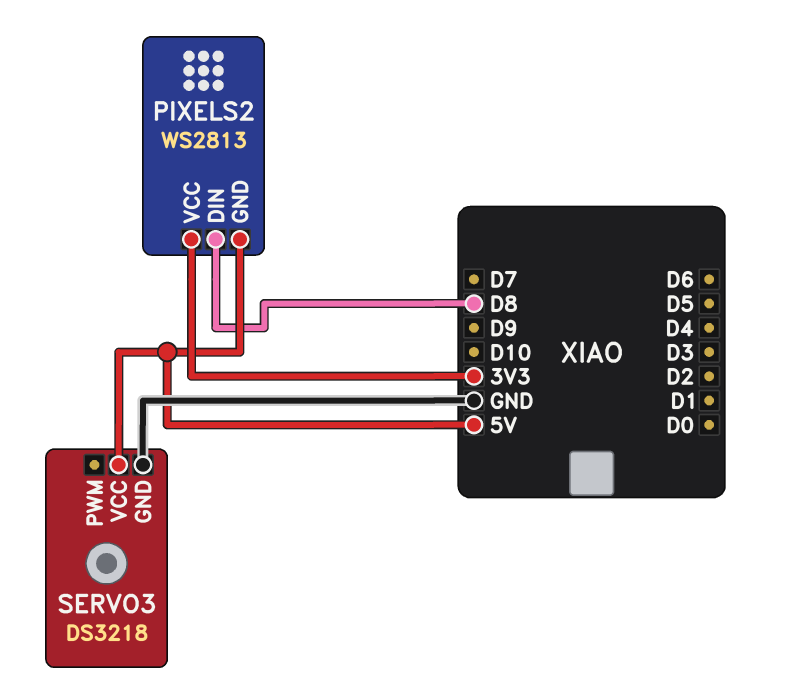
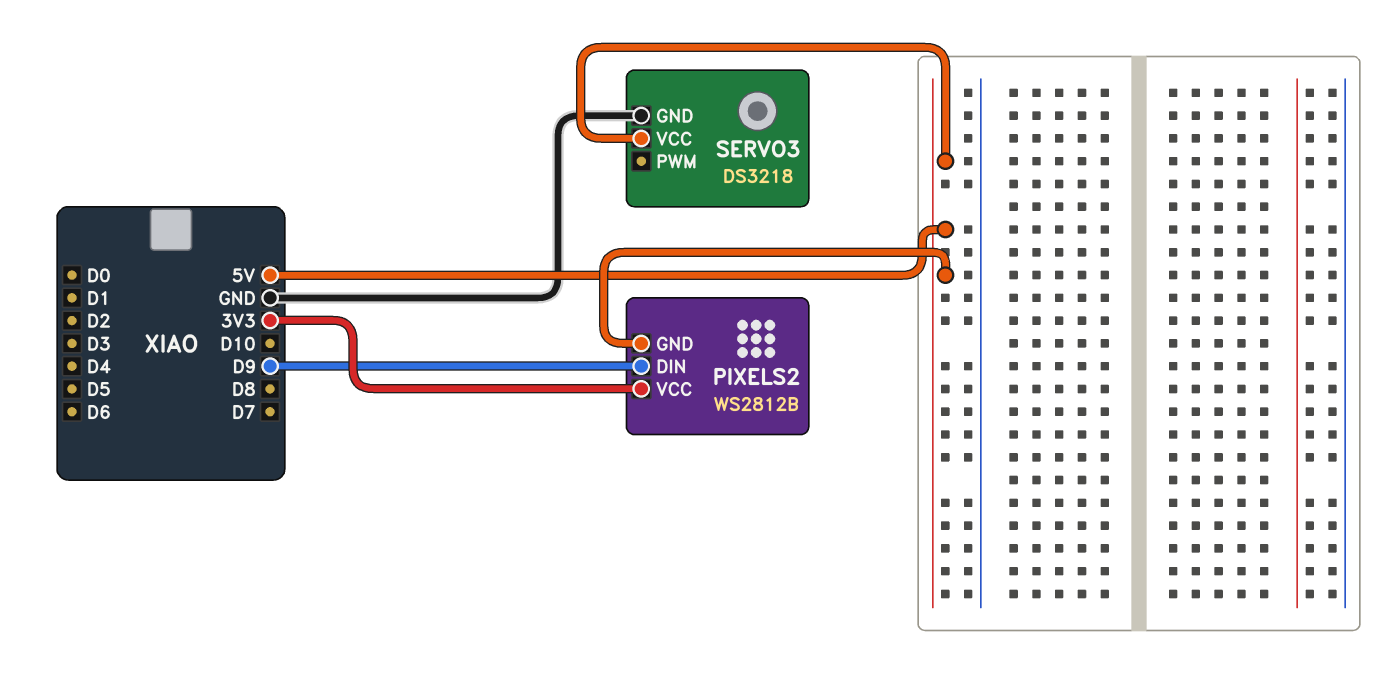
PIXELS2: WS2813 -> WS2812B
PIXELS2 pin DIN: D8 -> D9

